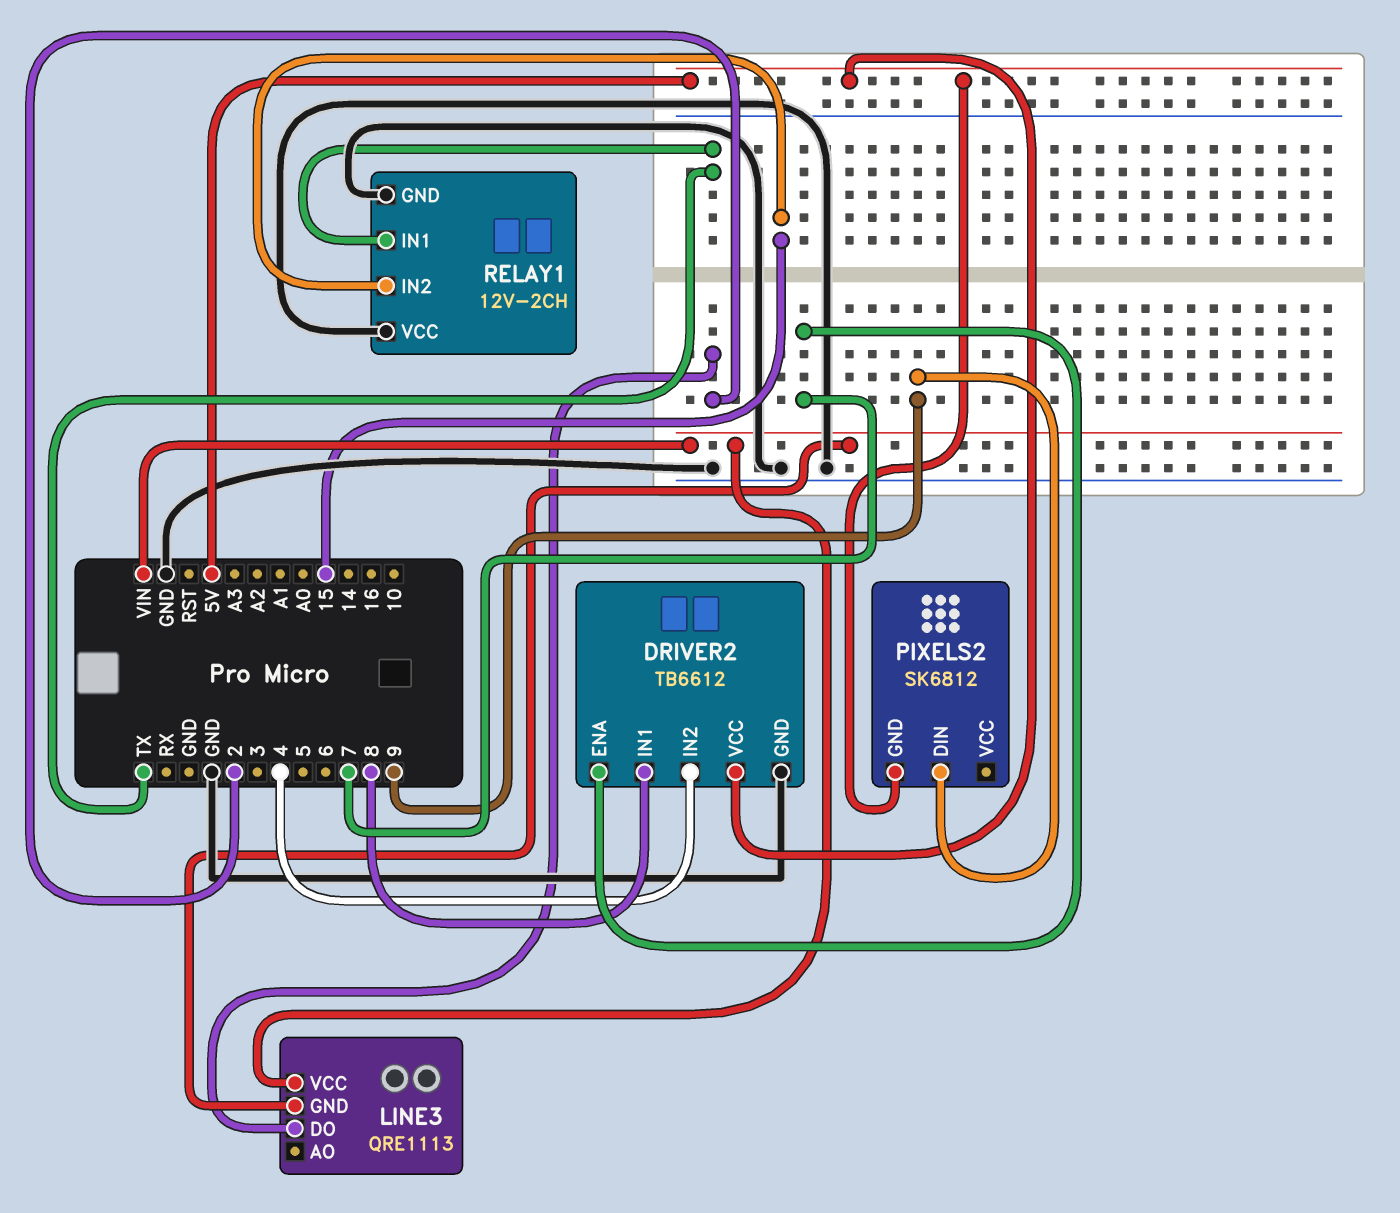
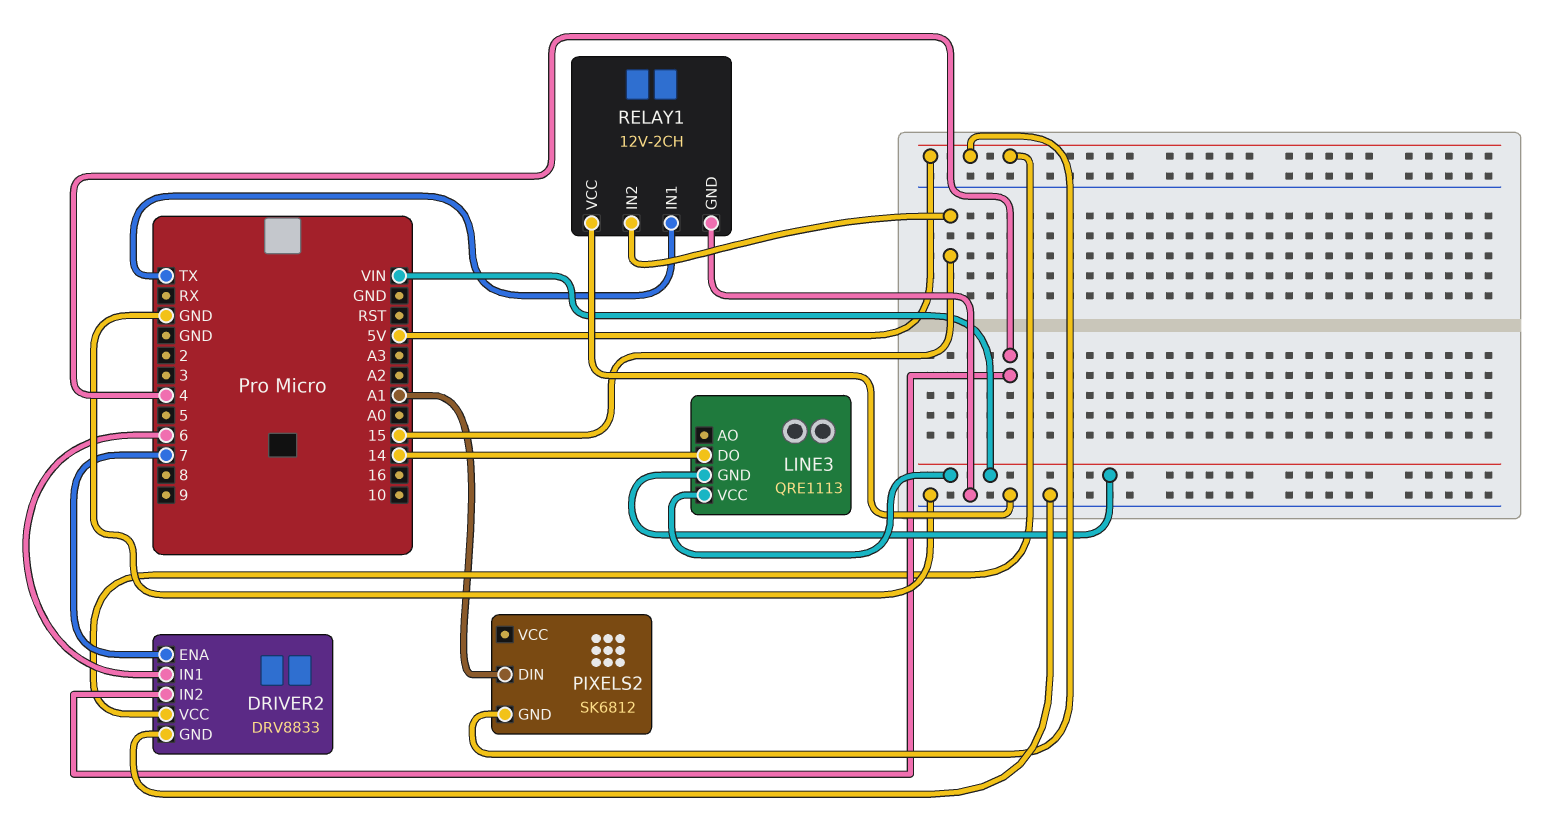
DRIVER2: TB6612 -> DRV8833
DRIVER2 pin IN1: 8 -> 6
LINE3 pin DO: 2 -> 14
PIXELS2 pin DIN: 9 -> A1

